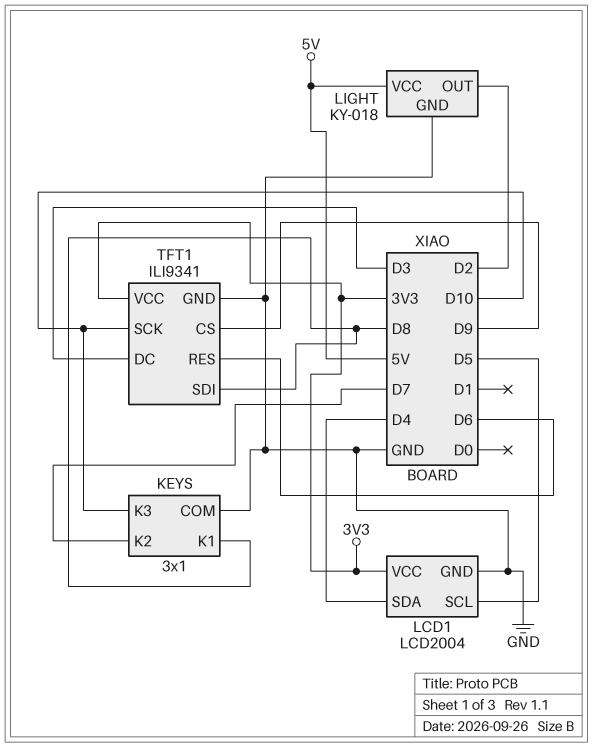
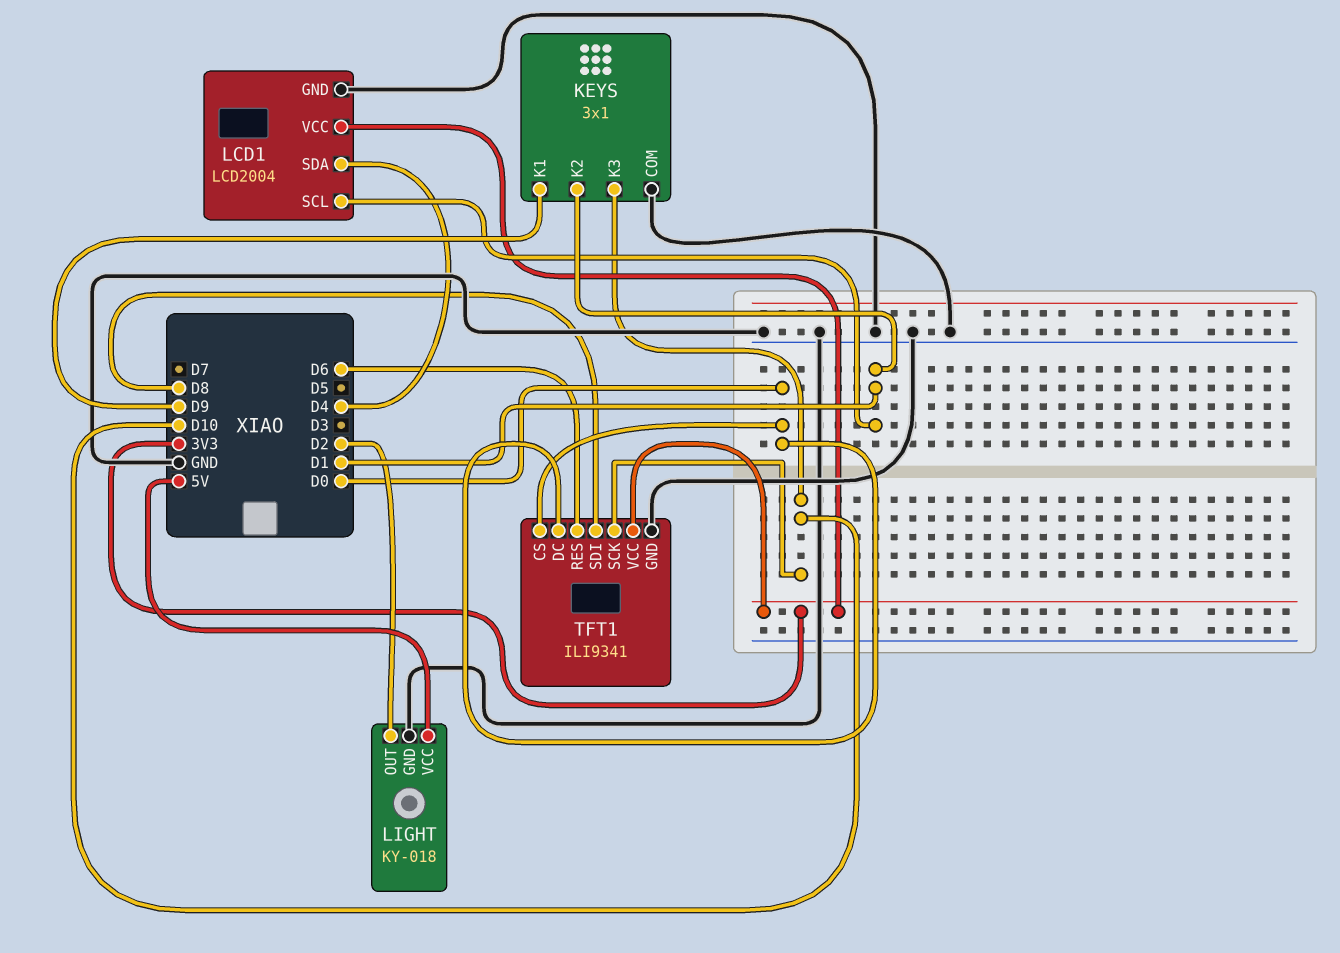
KEYS pin K1: D8 -> D9
KEYS pin K2: D7 -> D1
LCD1 pin SCL: D5 -> D1
TFT1 pin CS: D9 -> D0
TFT1 pin DC: D3 -> D0

